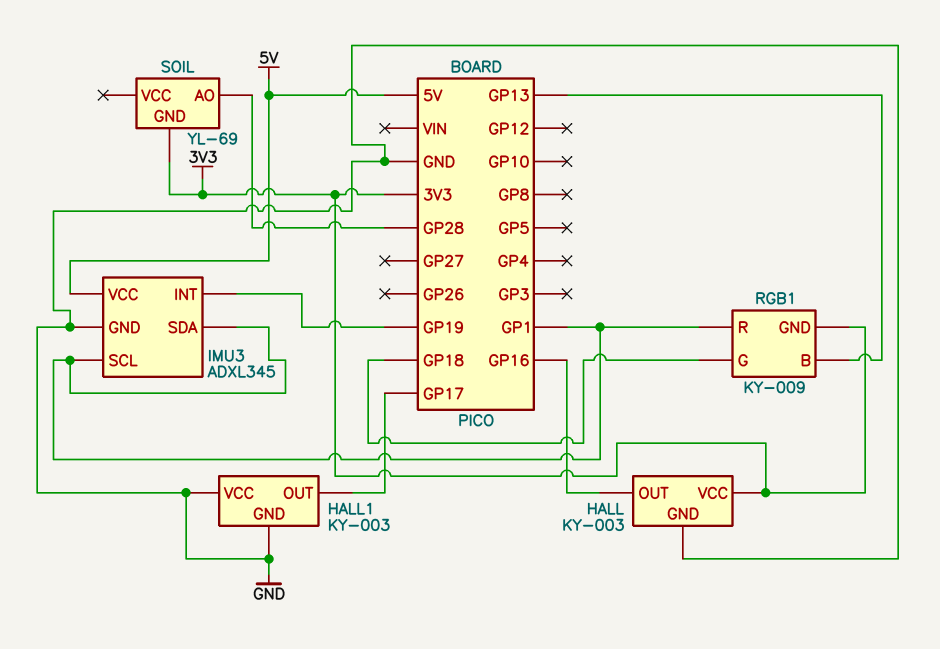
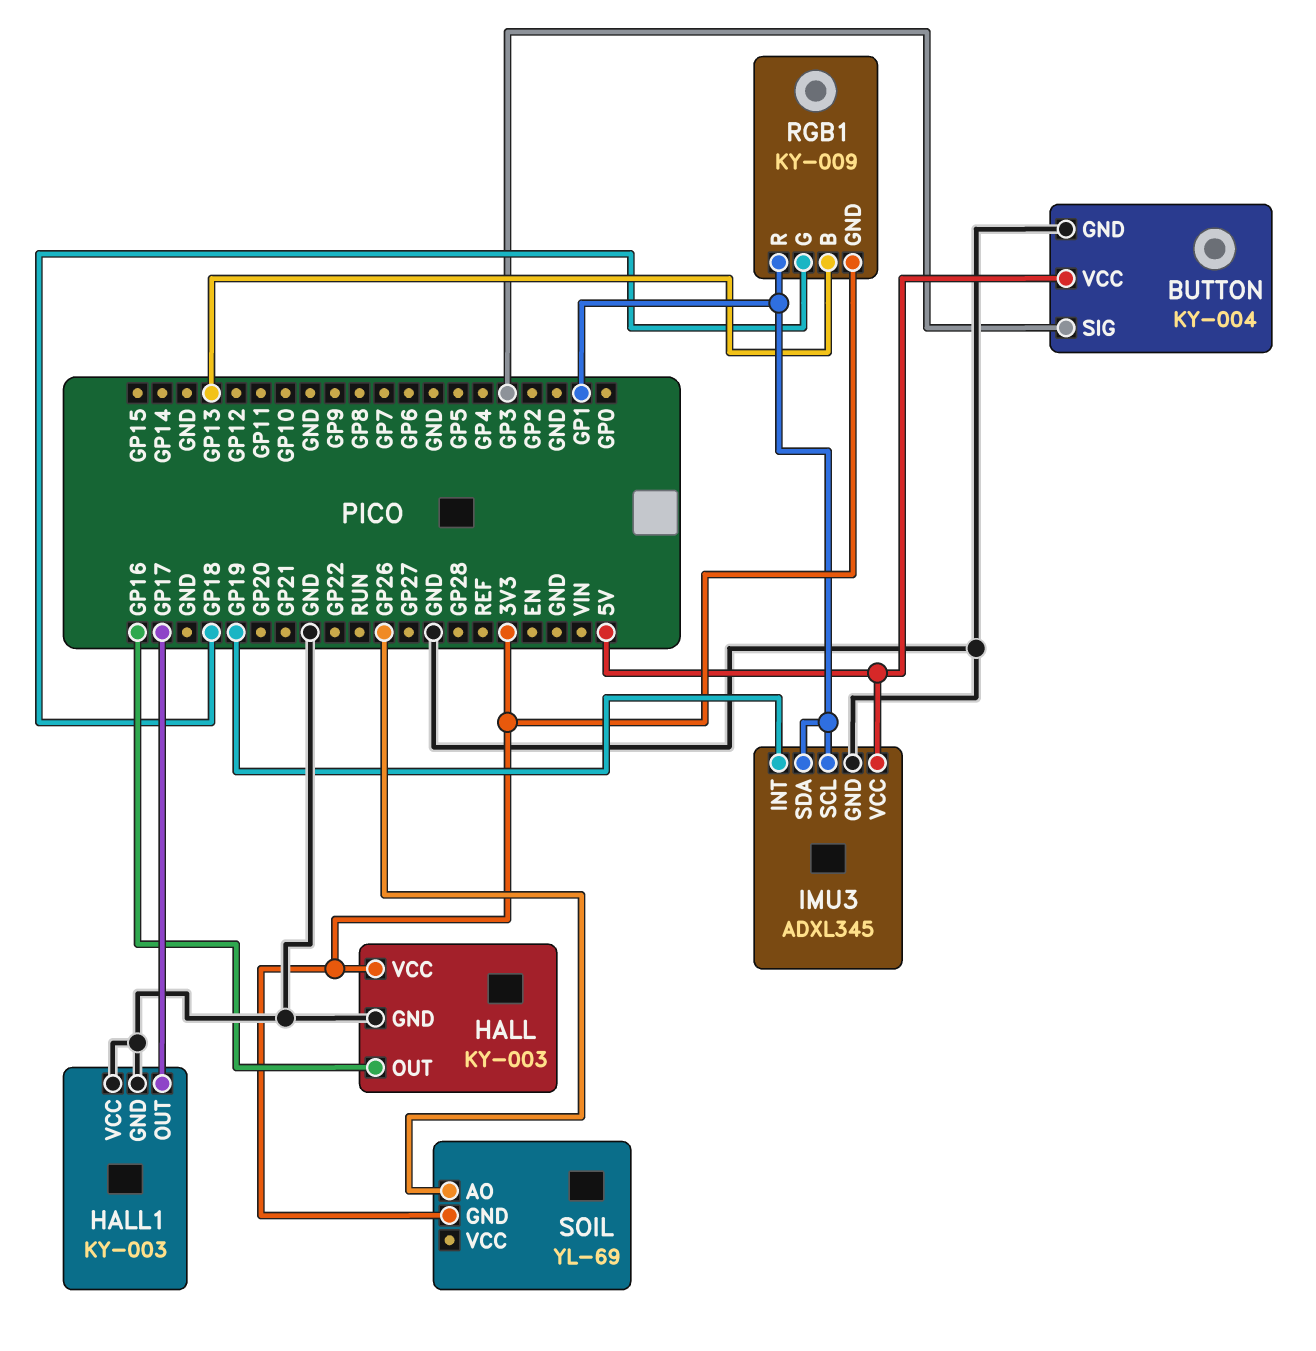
BUTTON: none -> KY-004
BUTTON pin GND: none -> GND
BUTTON pin SIG: none -> GP3
BUTTON pin VCC: none -> 5V
SOIL pin AO: GP28 -> GP26

